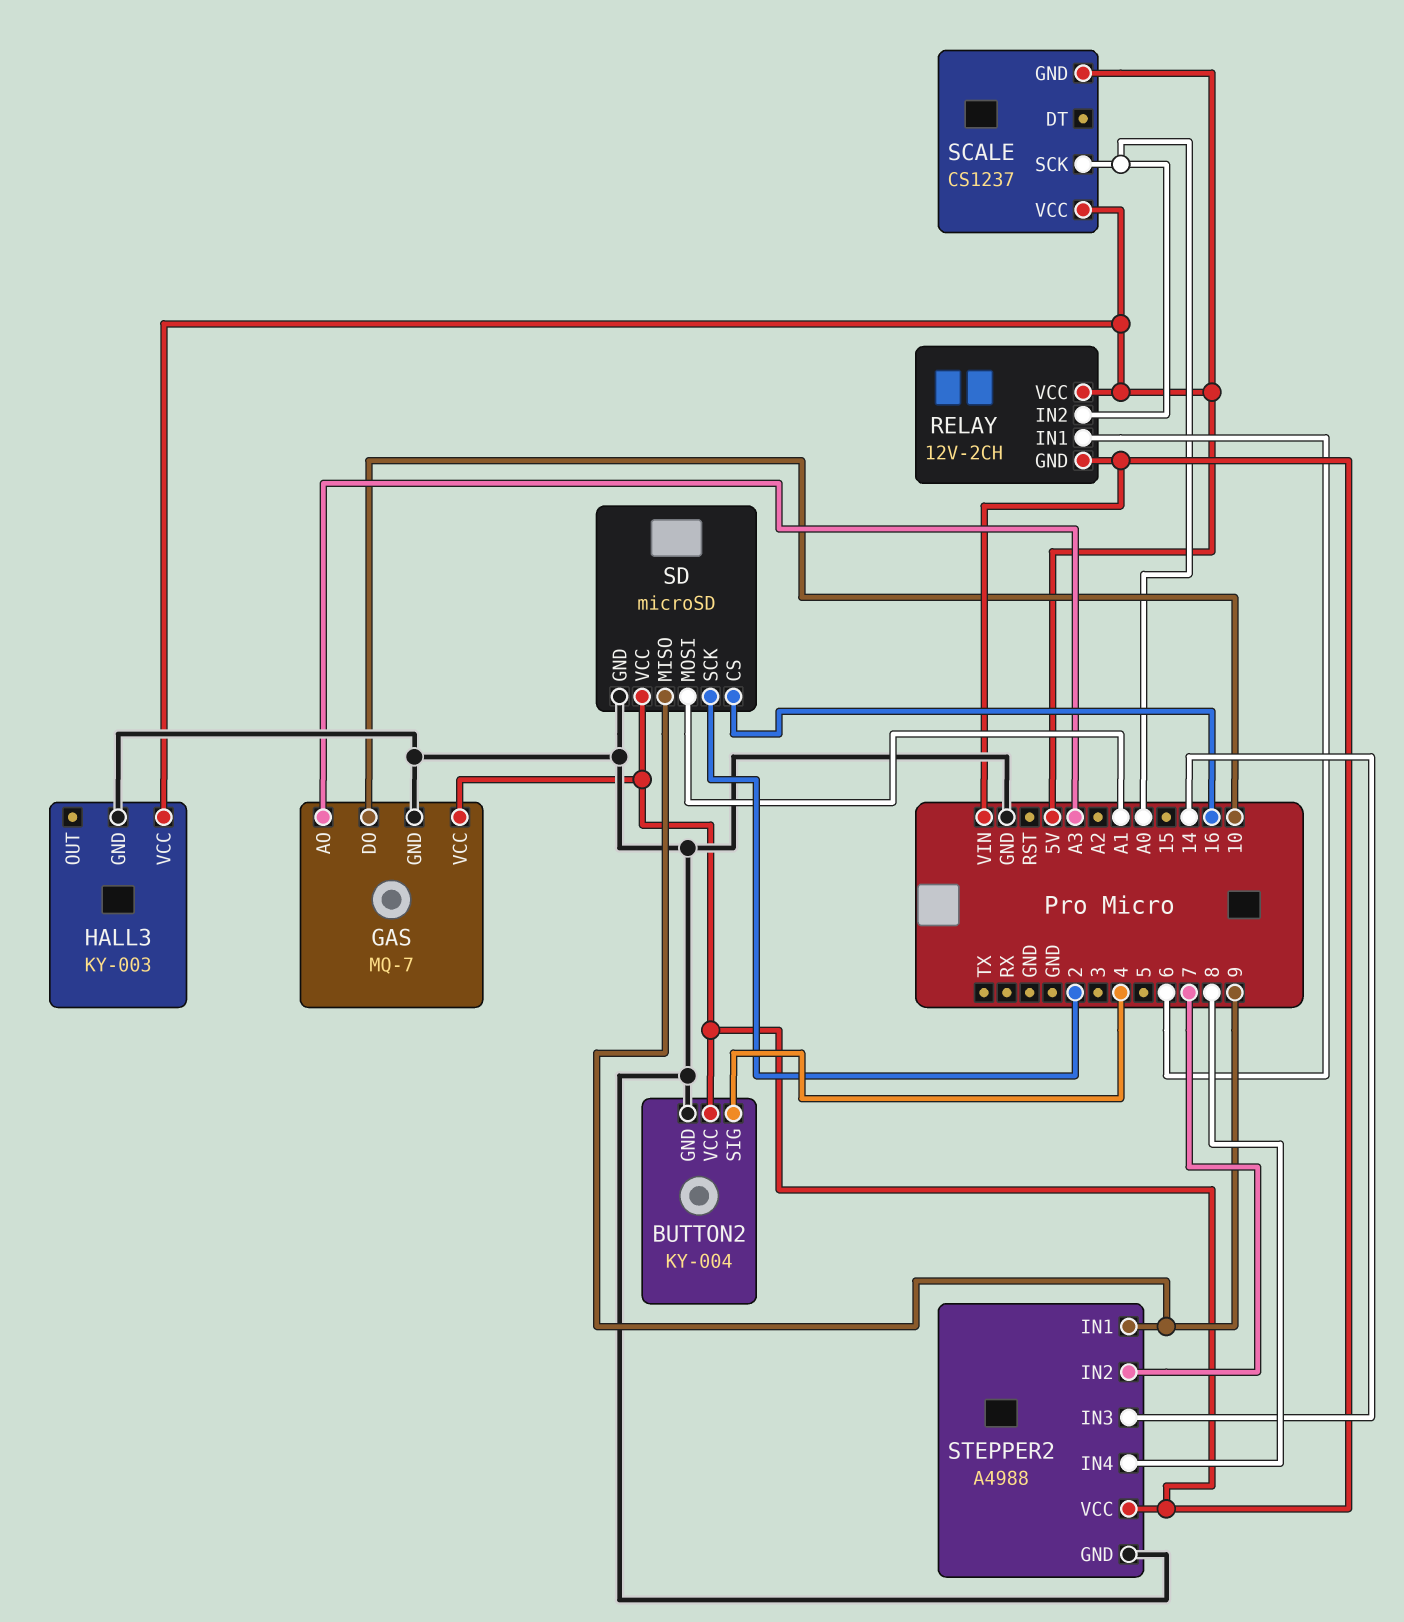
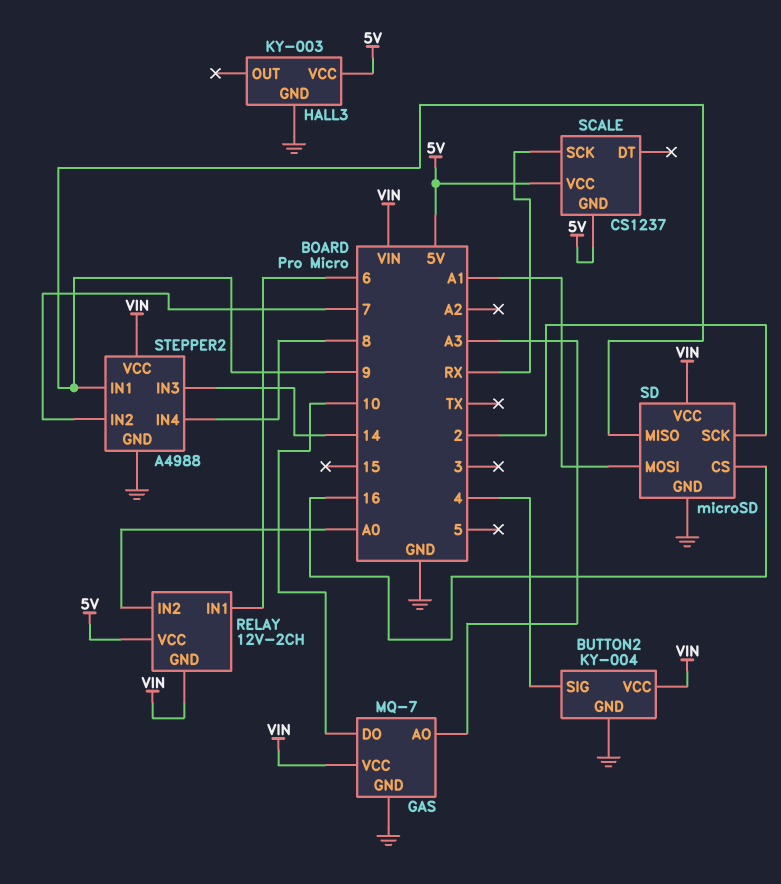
SCALE pin SCK: A0 -> RX

